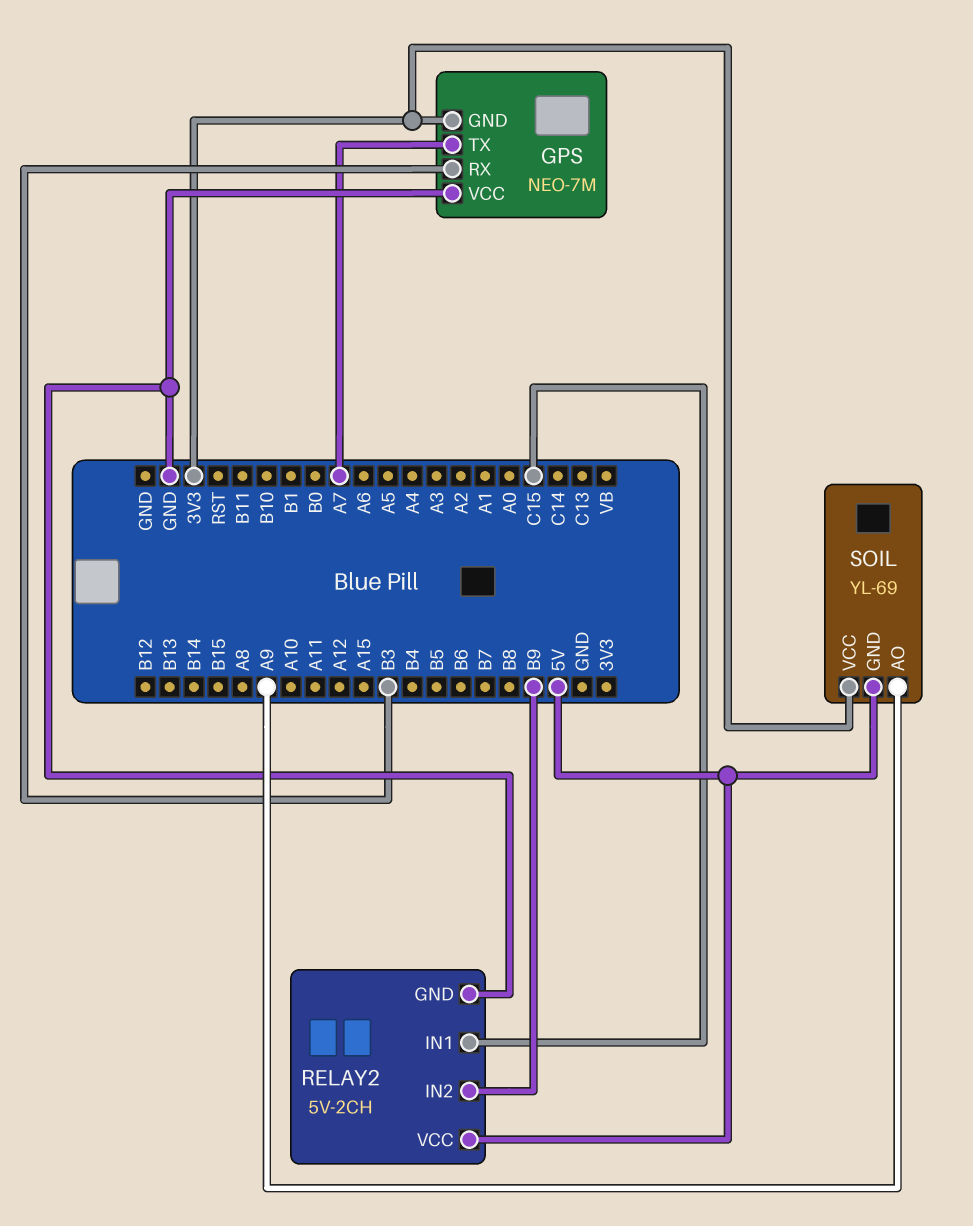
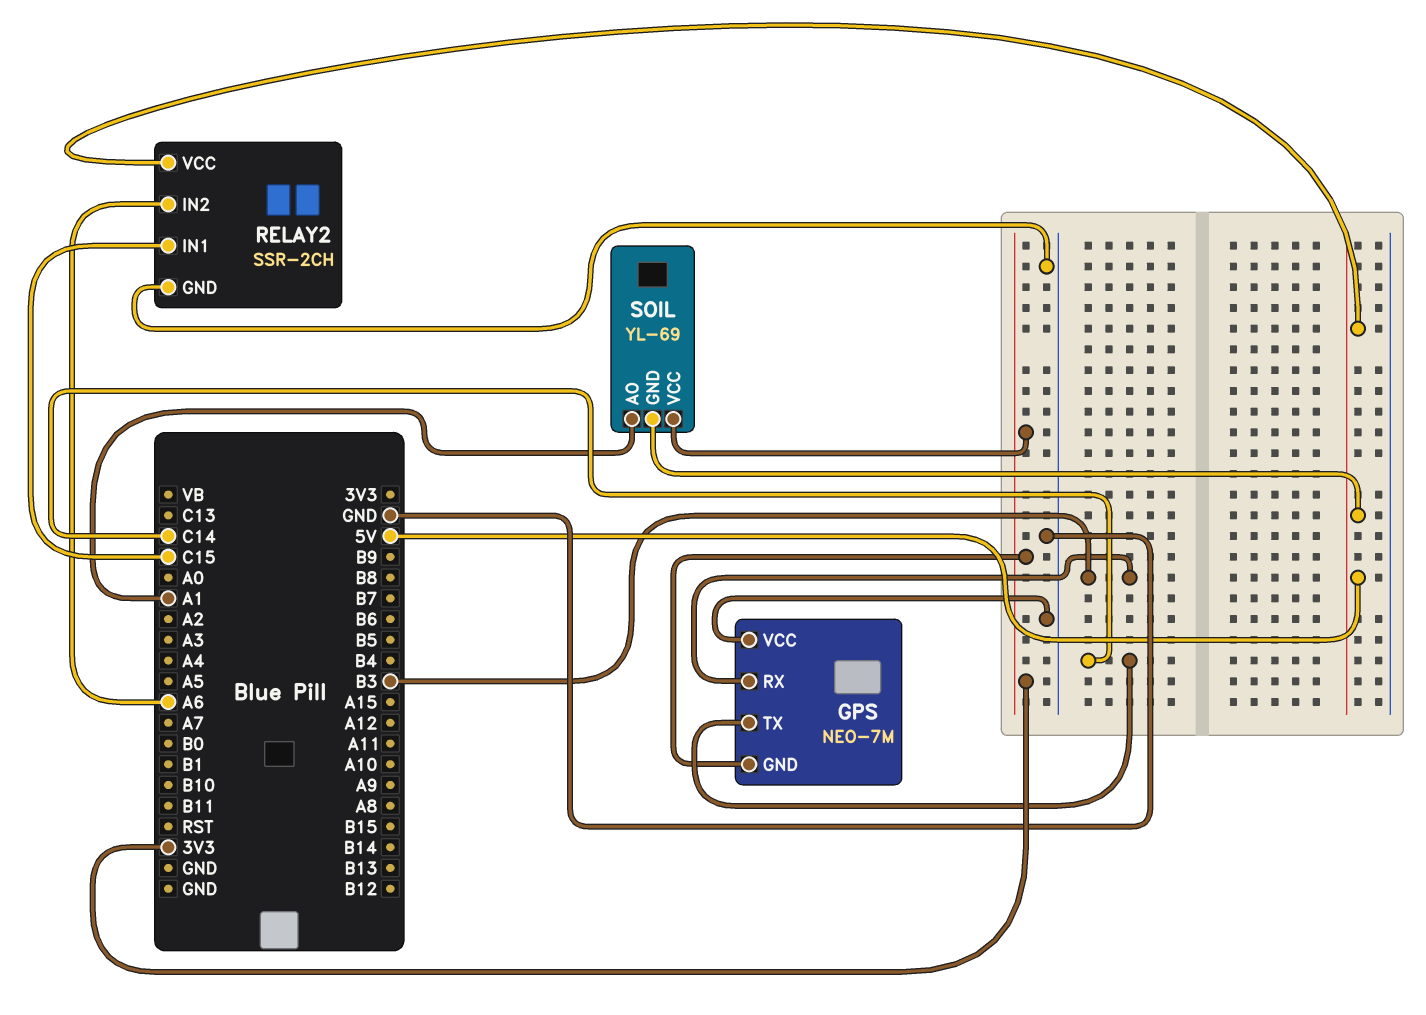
GPS pin TX: A7 -> C14
RELAY2: 5V-2CH -> SSR-2CH
RELAY2 pin IN2: B9 -> A6
SOIL pin AO: A9 -> A1

